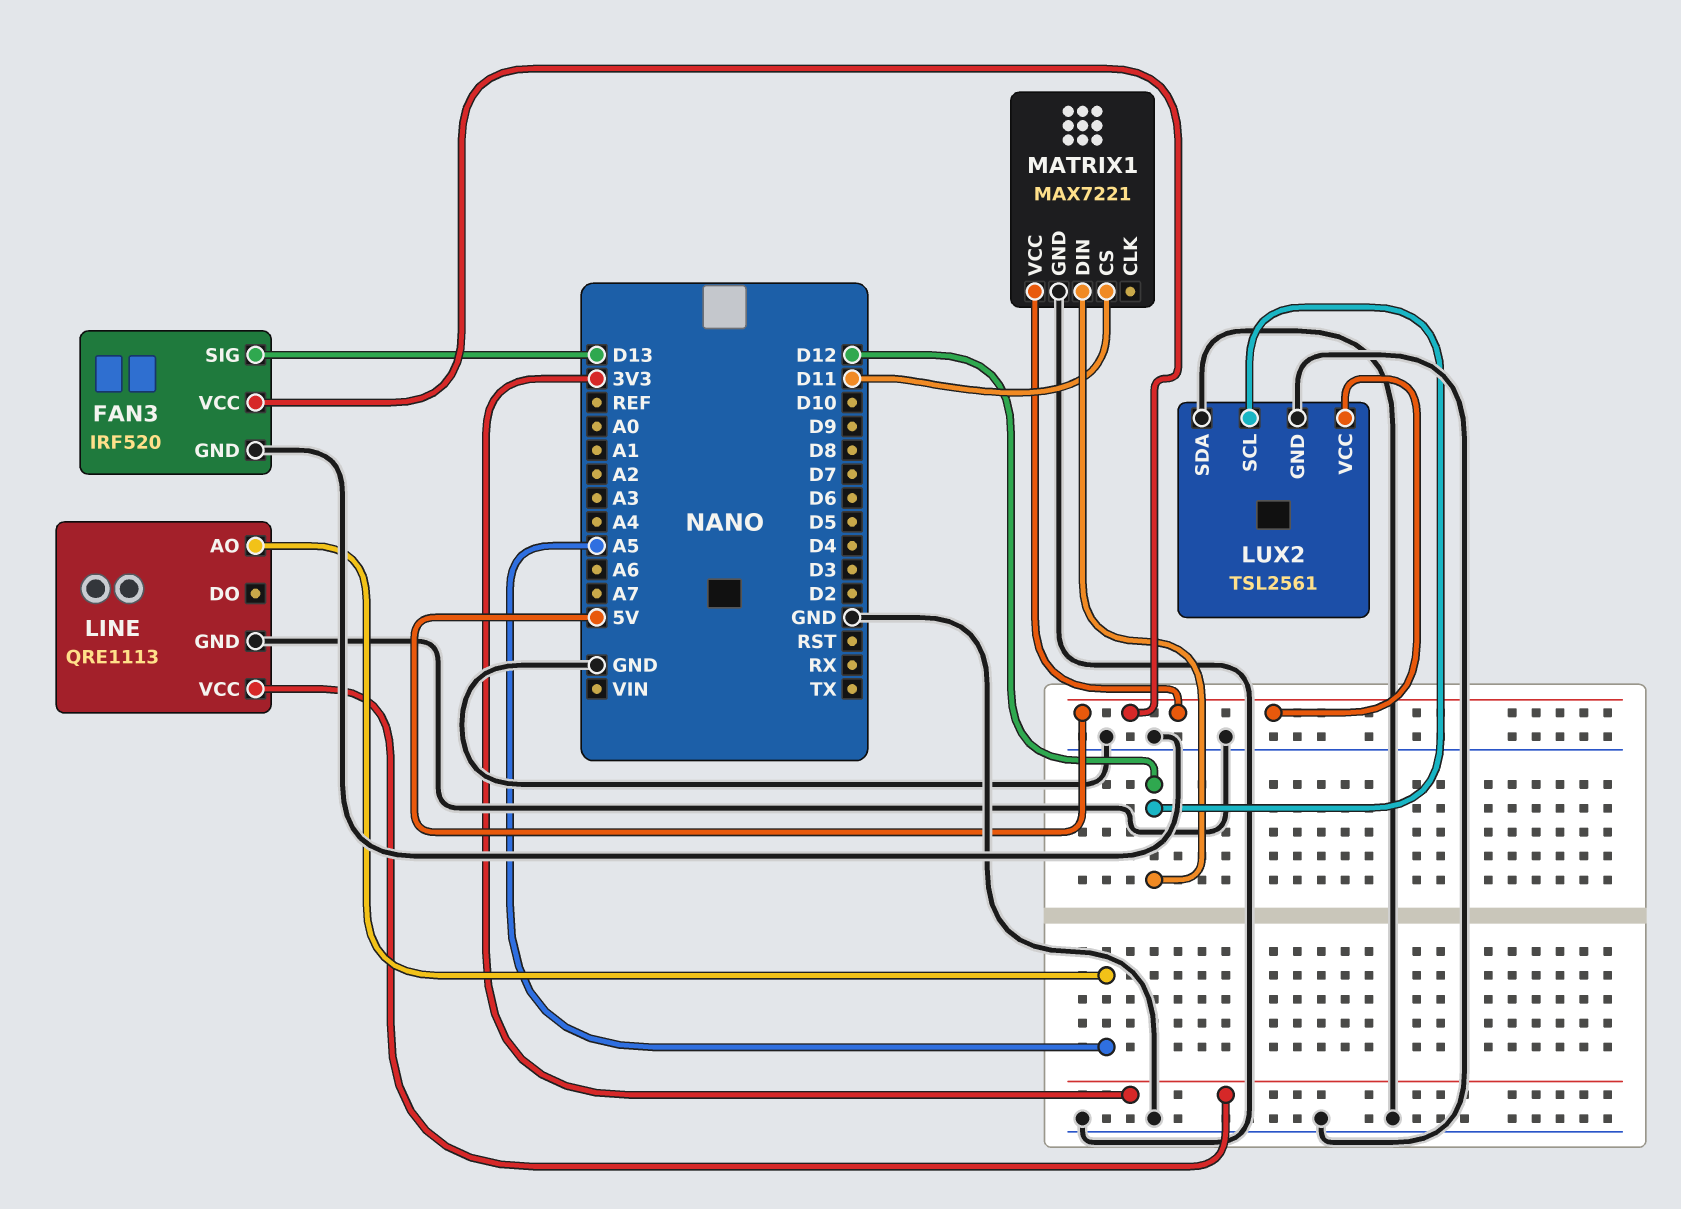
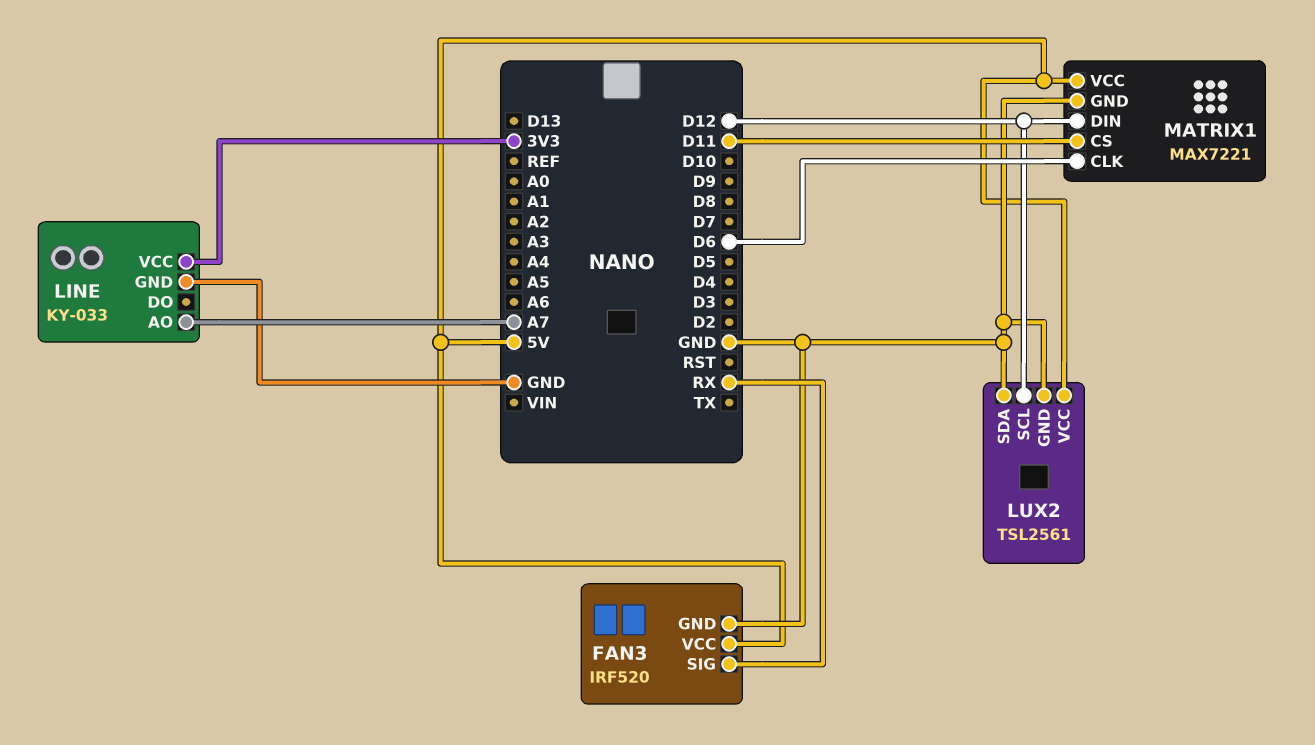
FAN3 pin SIG: D13 -> RX
LINE: QRE1113 -> KY-033
LINE pin AO: A5 -> A7
MATRIX1 pin CLK: none -> D6

